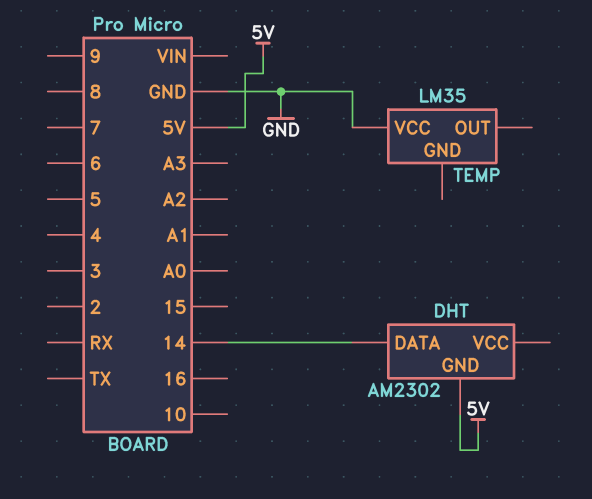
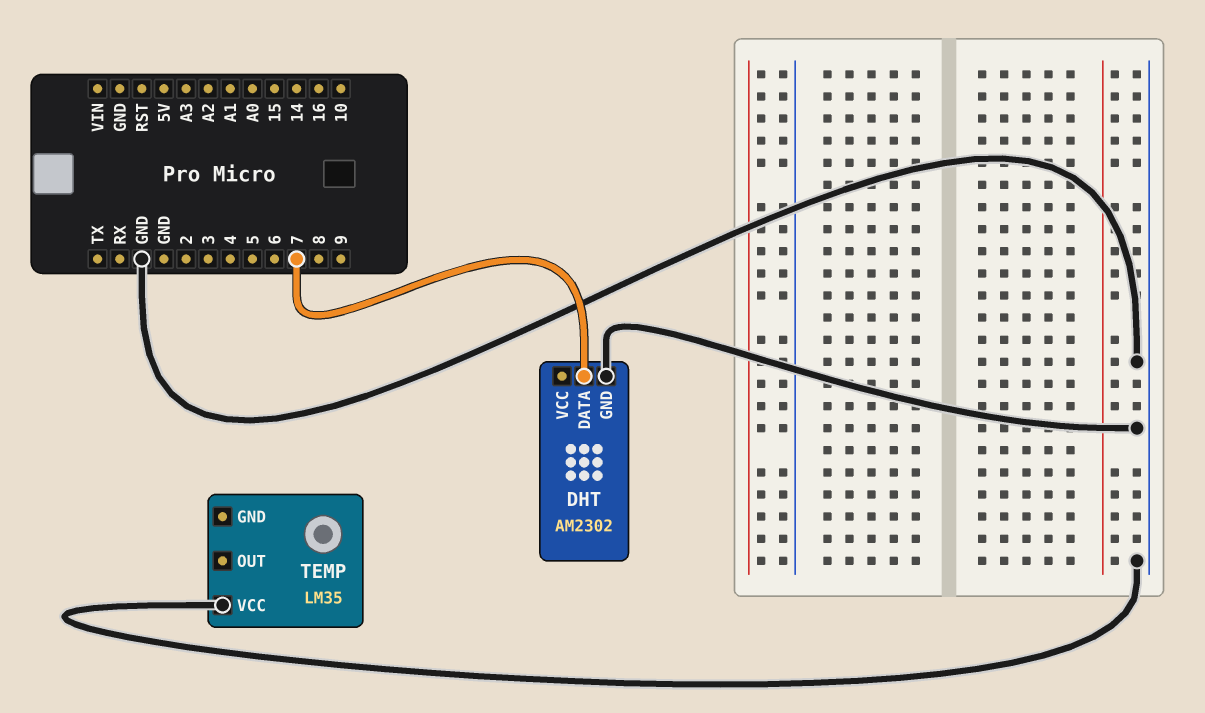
DHT pin DATA: 14 -> 7
DHT pin GND: 5V -> GND

